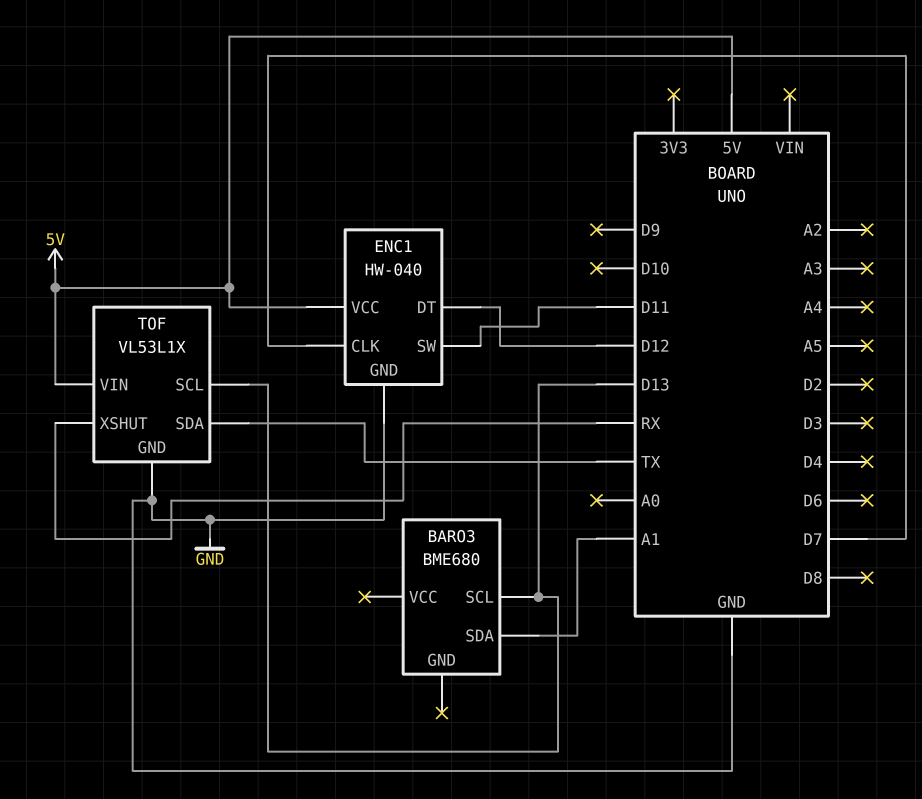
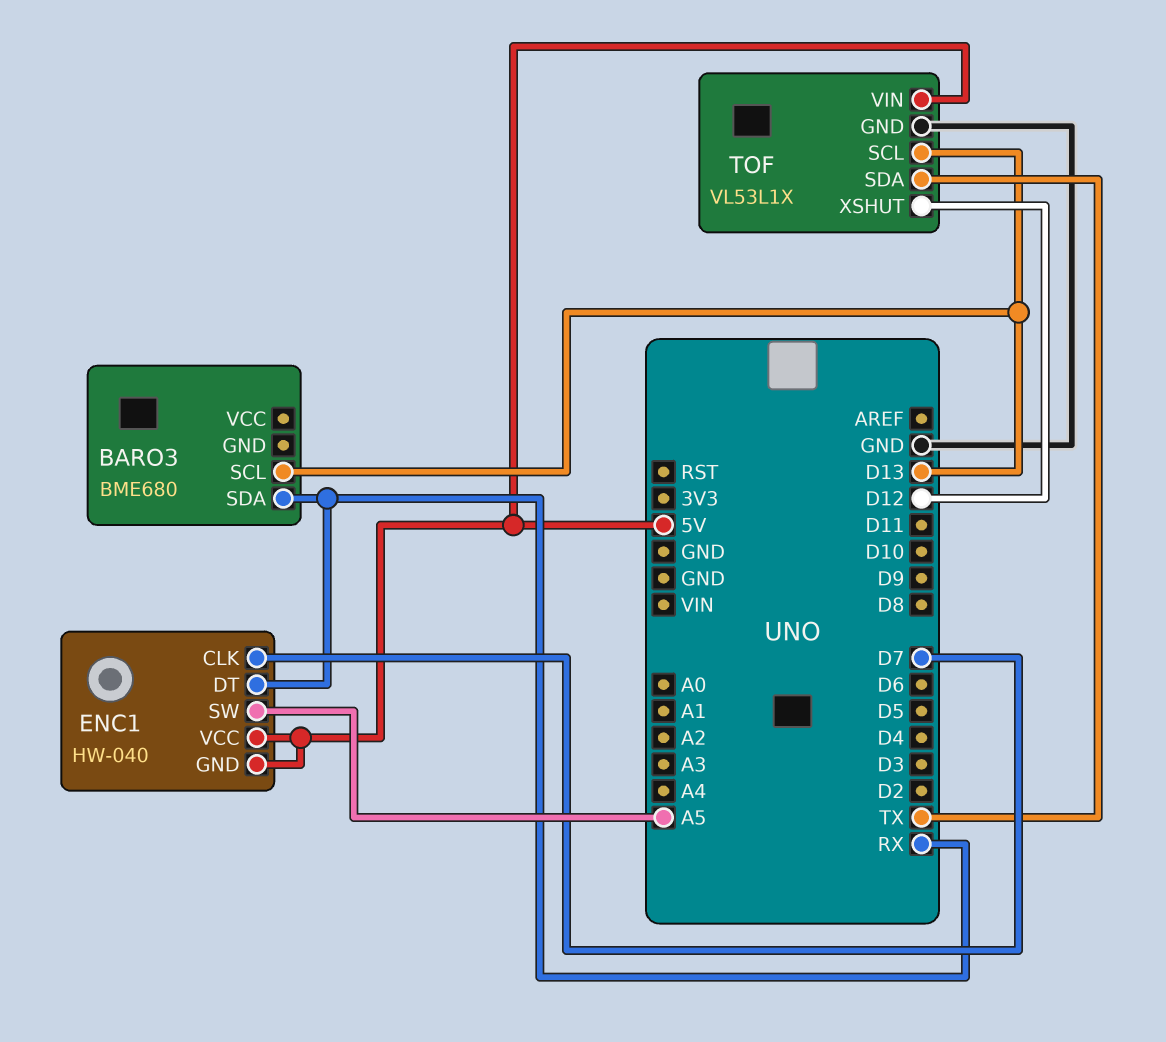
BARO3 pin SDA: A1 -> RX
ENC1 pin DT: D12 -> RX
ENC1 pin GND: GND -> 5V
ENC1 pin SW: D11 -> A5
TOF pin XSHUT: RX -> D12

